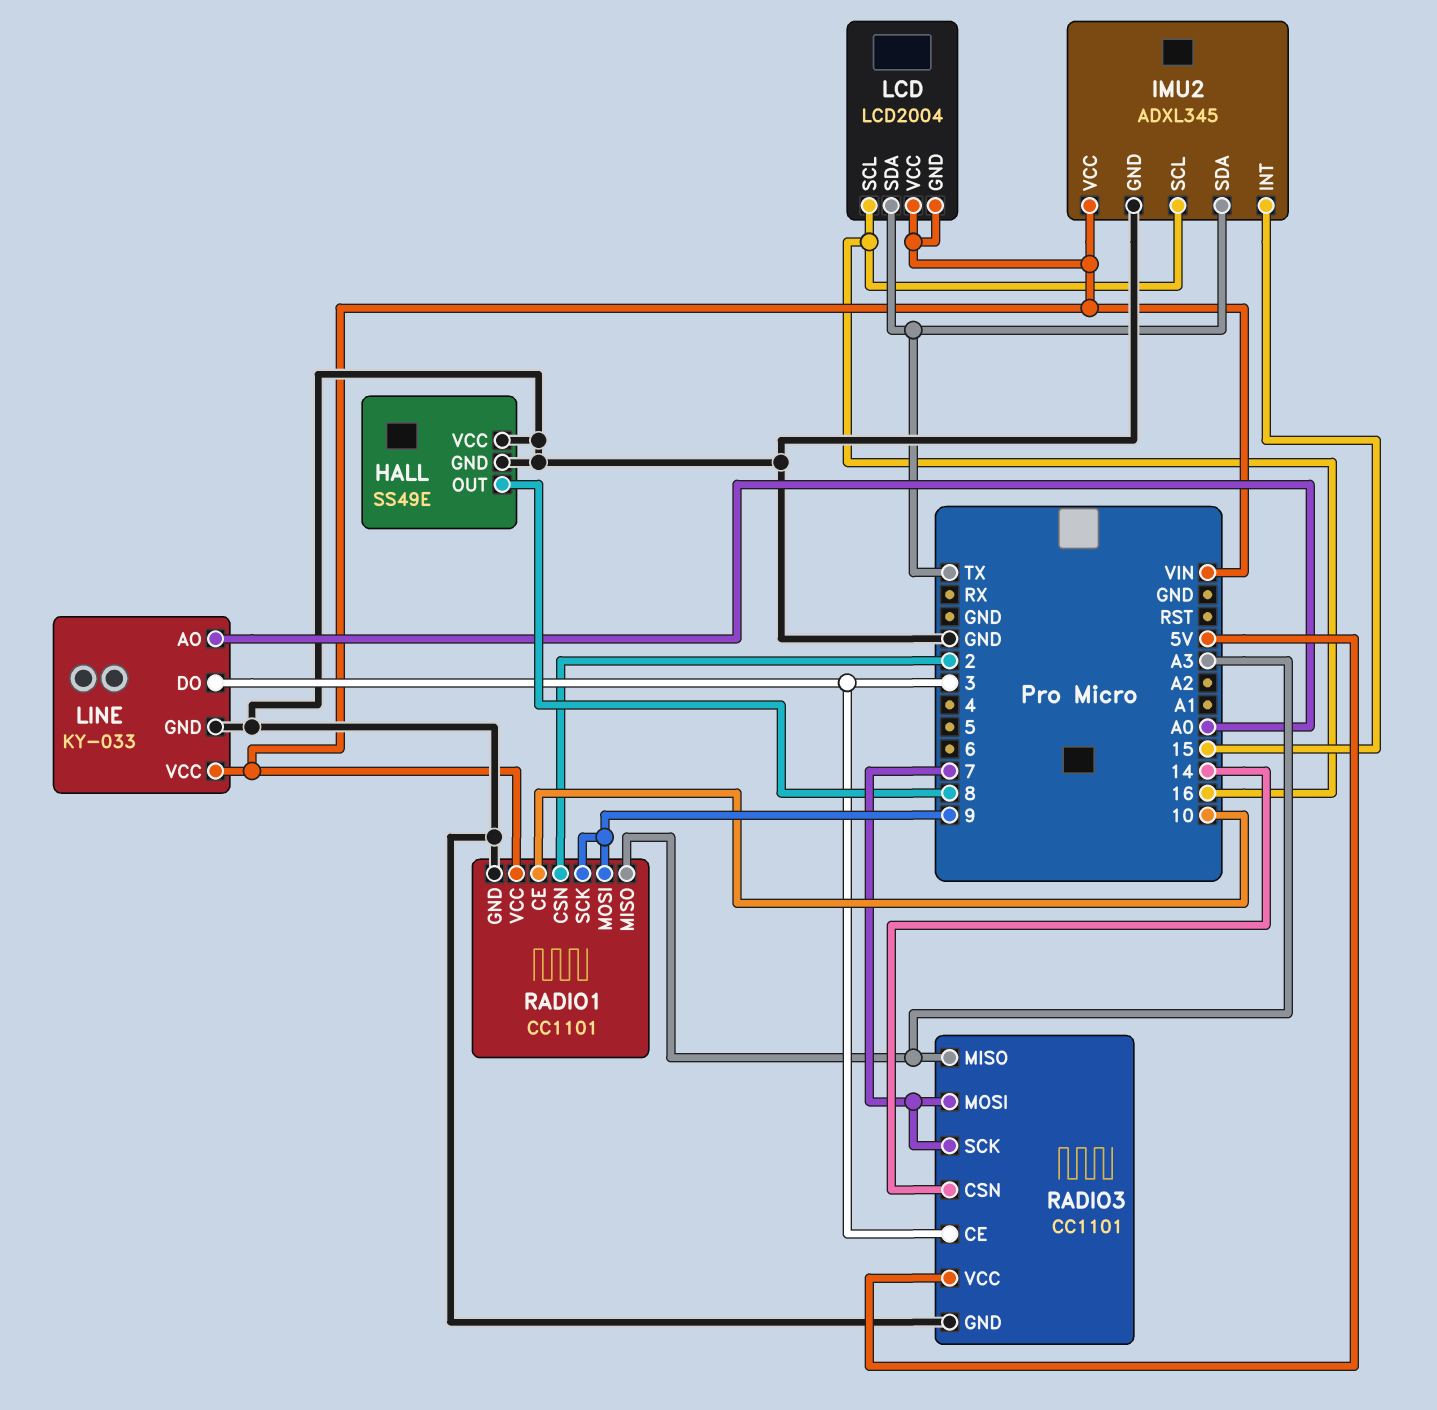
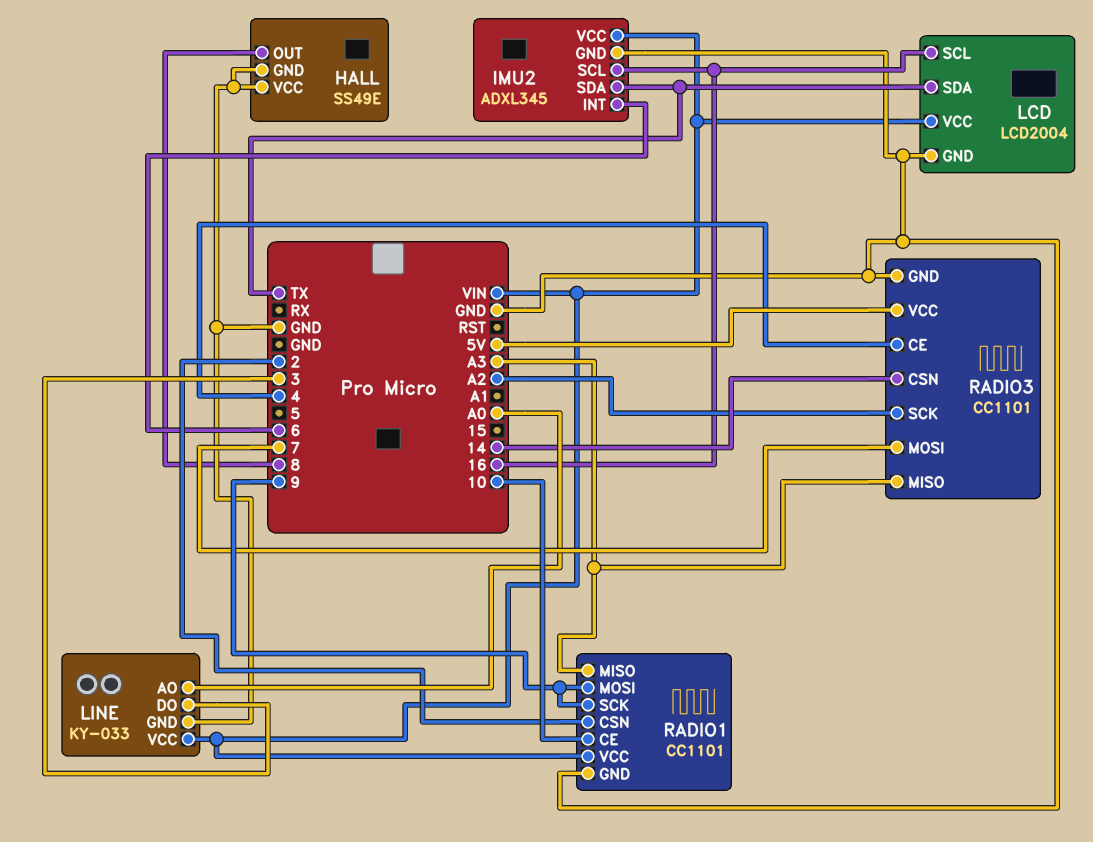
IMU2 pin INT: 15 -> 6
LCD pin GND: VIN -> GND
RADIO3 pin CE: 3 -> 4
RADIO3 pin SCK: 7 -> A2

